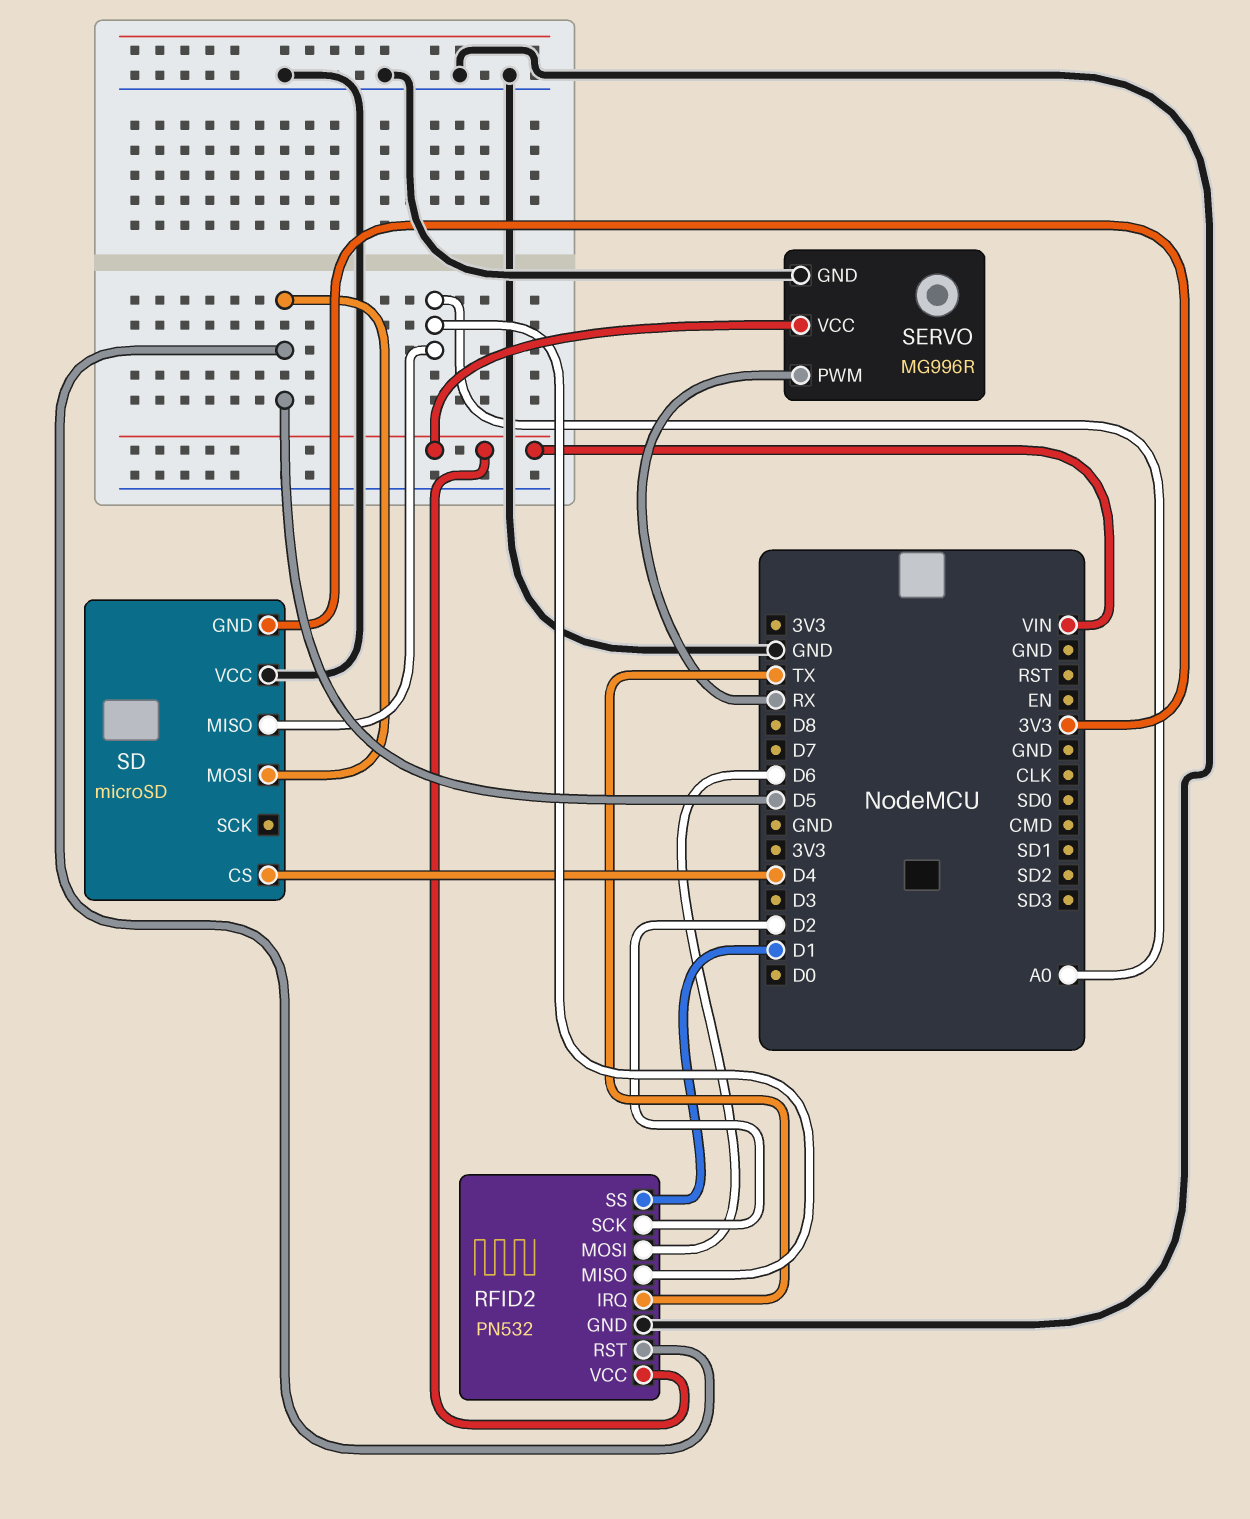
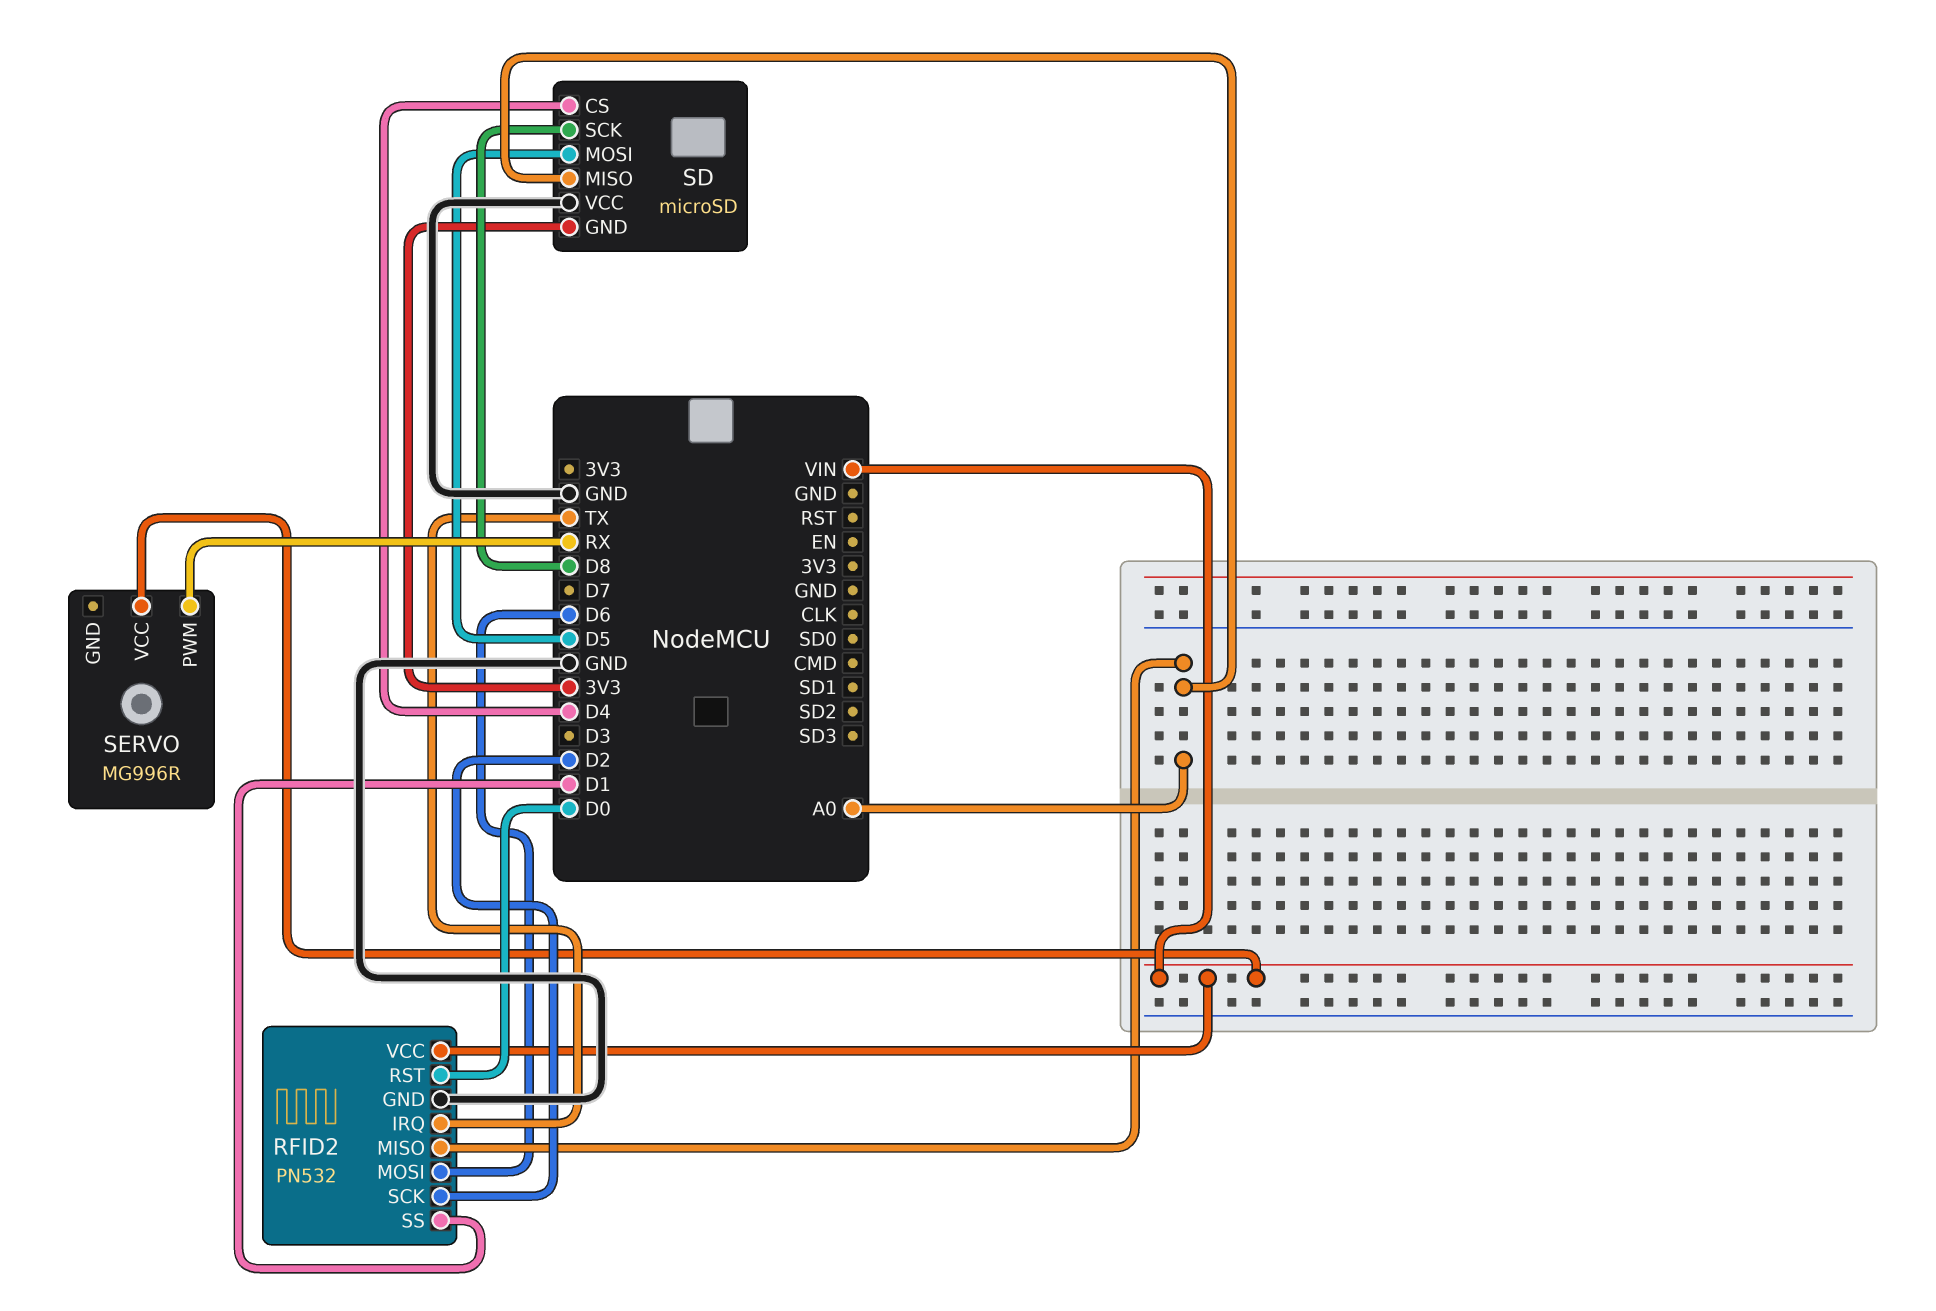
RFID2 pin RST: D5 -> D0
SD pin SCK: none -> D8
SERVO pin GND: GND -> none

